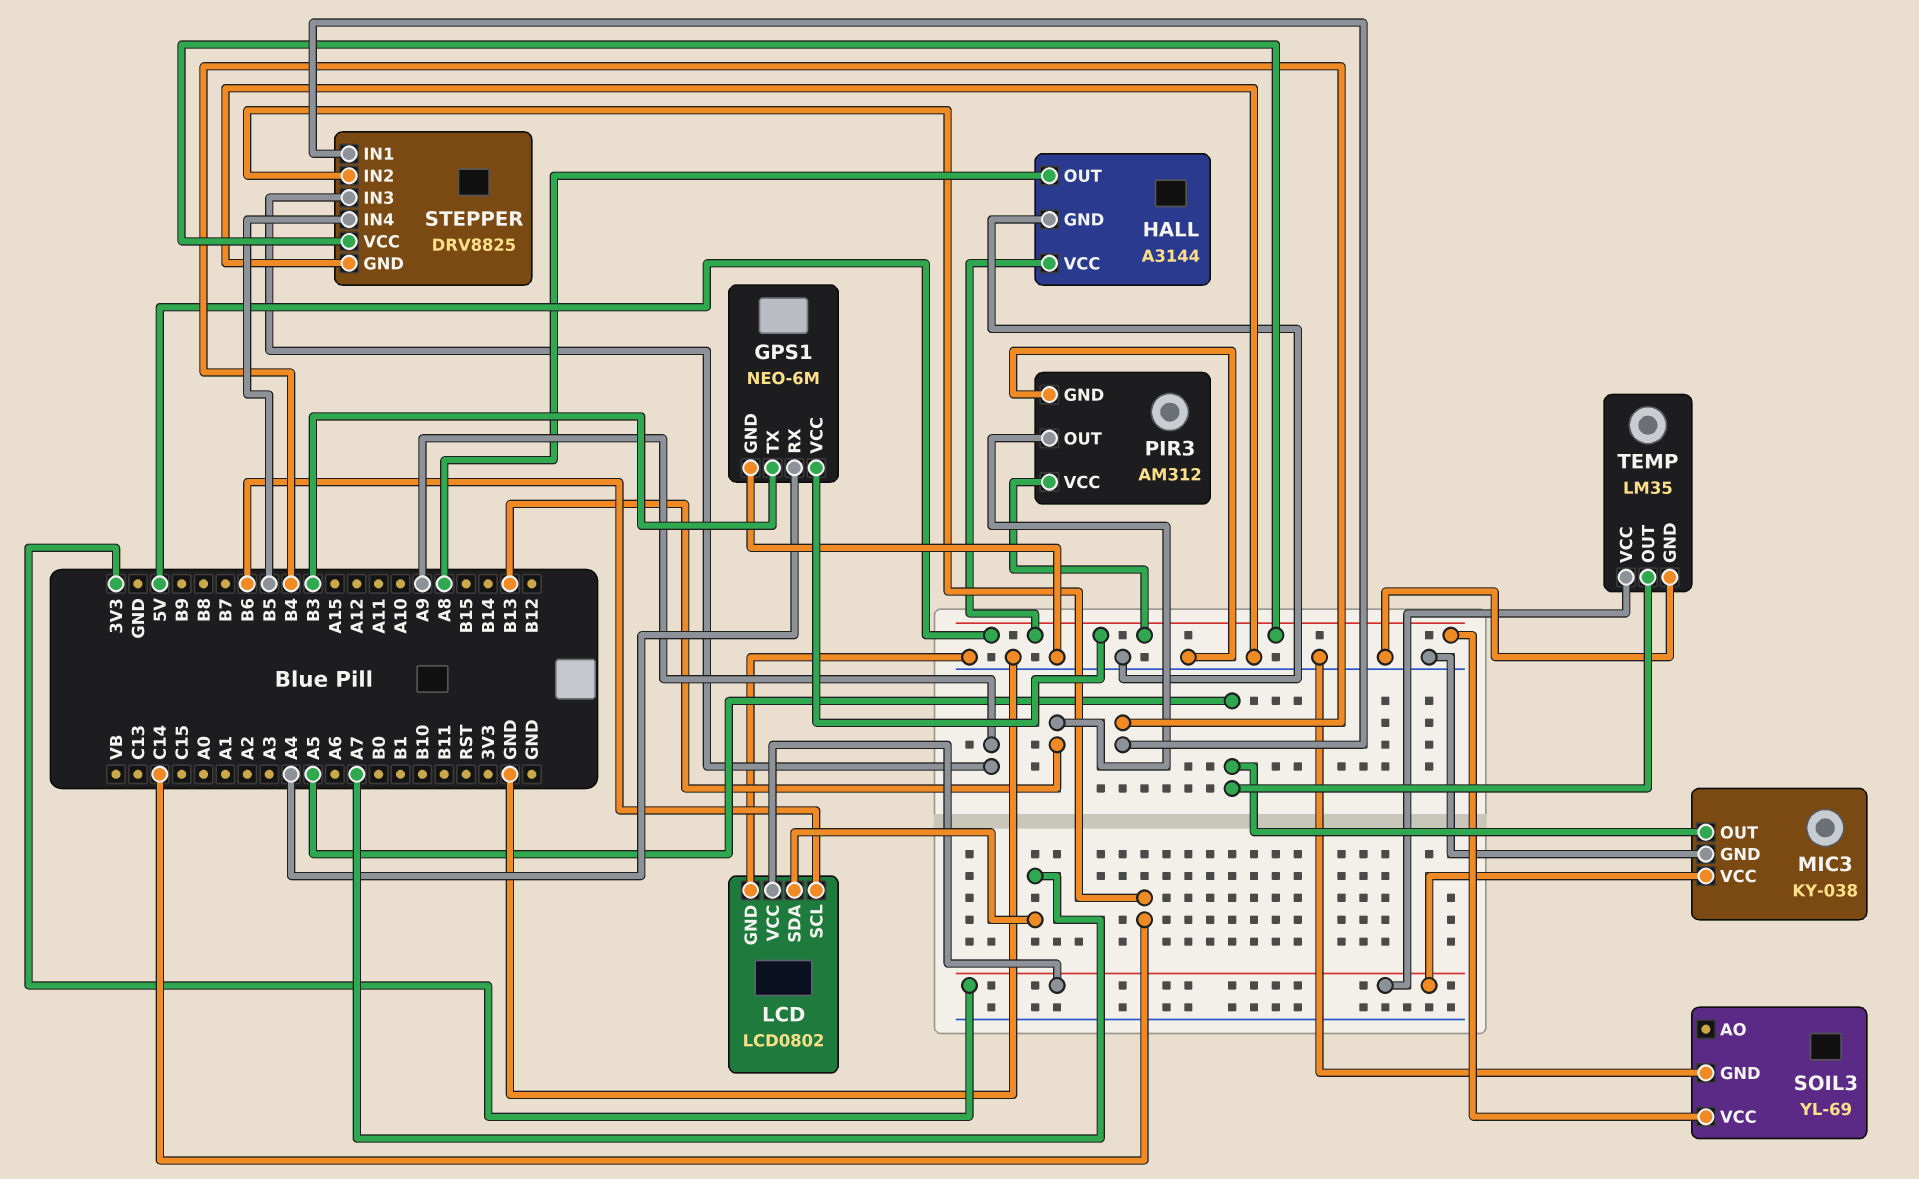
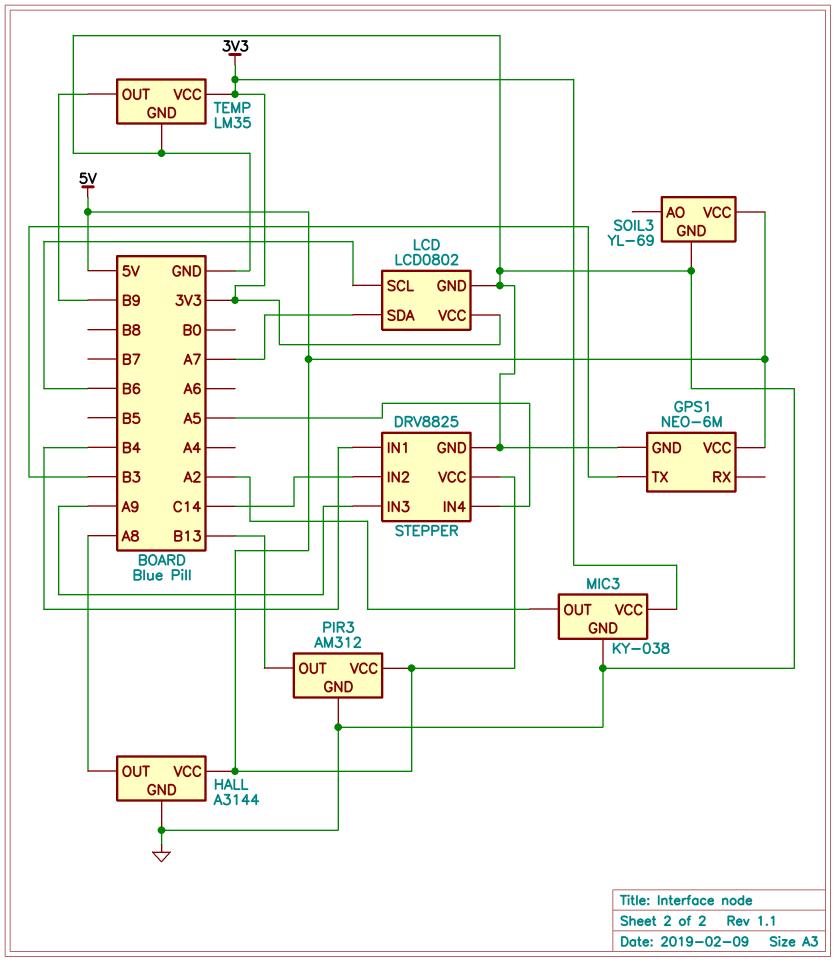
GPS1 pin RX: A4 -> none
MIC3 pin OUT: A5 -> A2
STEPPER pin IN4: B5 -> A5
TEMP pin OUT: A5 -> B9

